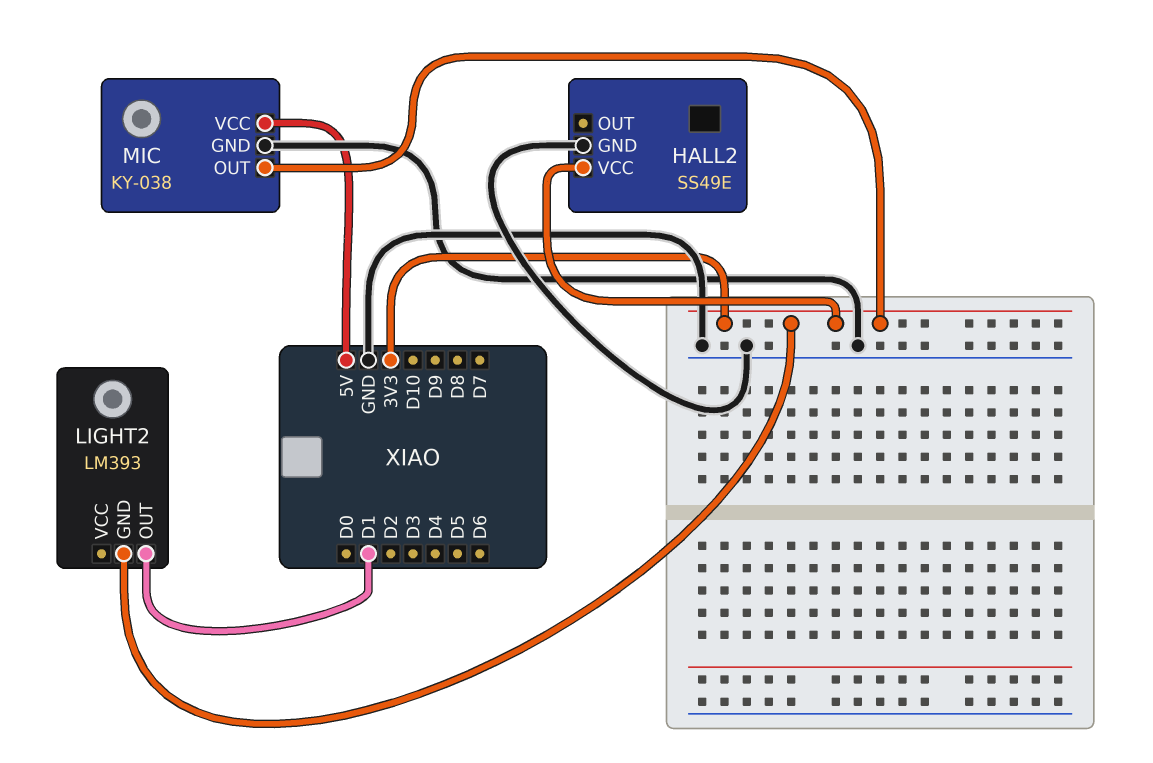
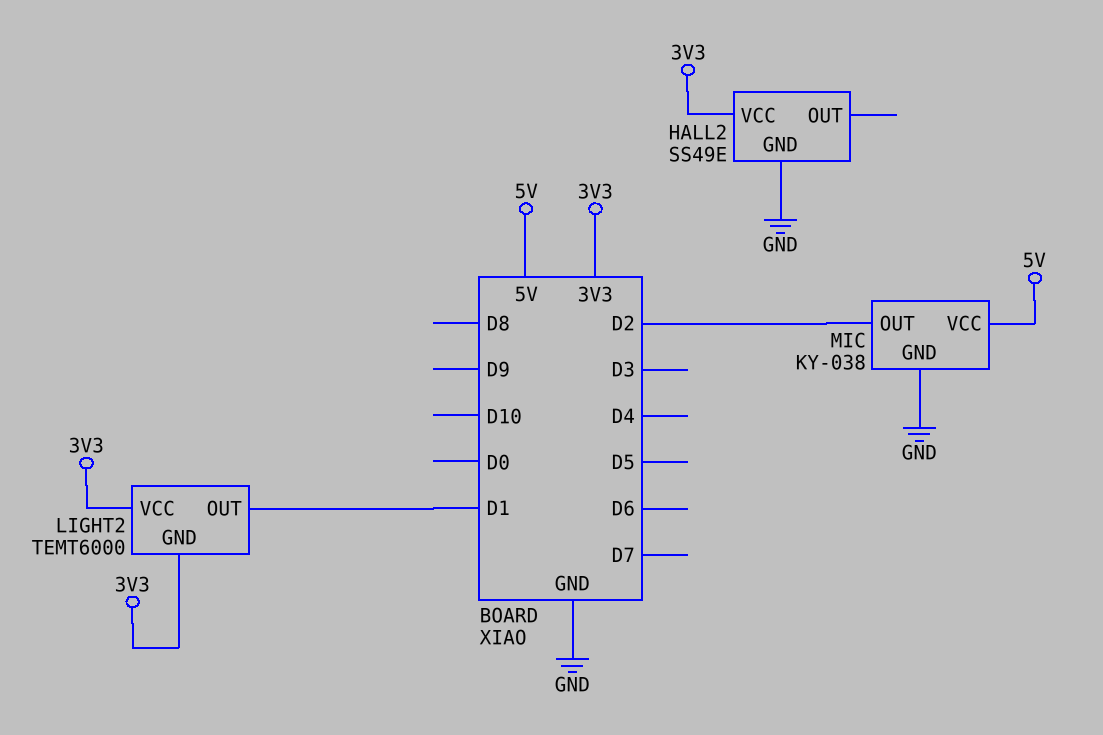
LIGHT2: LM393 -> TEMT6000
LIGHT2 pin VCC: none -> 3V3
MIC pin OUT: 3V3 -> D2

